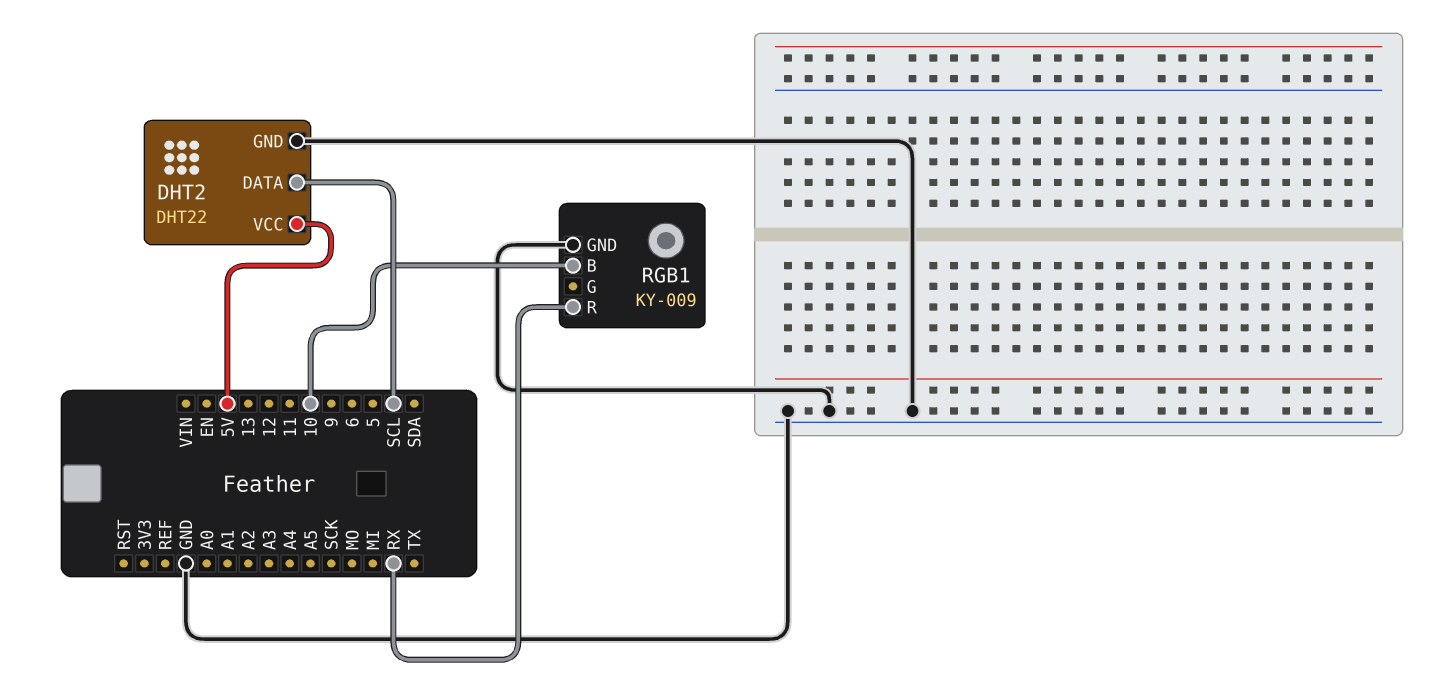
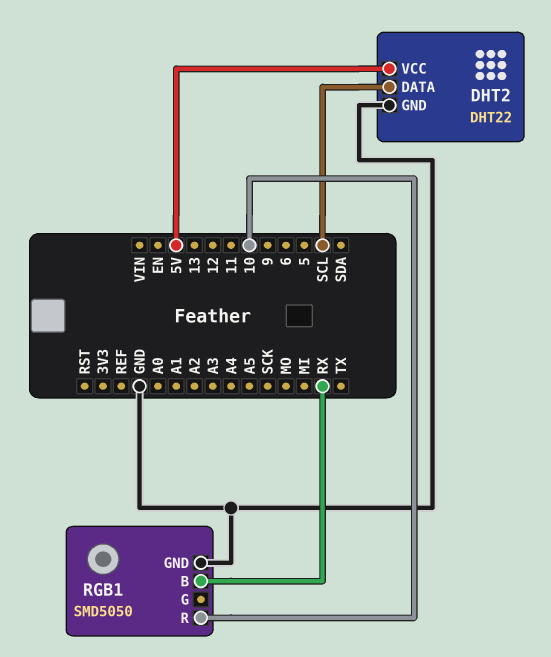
RGB1: KY-009 -> SMD5050
RGB1 pin B: 10 -> RX
RGB1 pin R: RX -> 10

